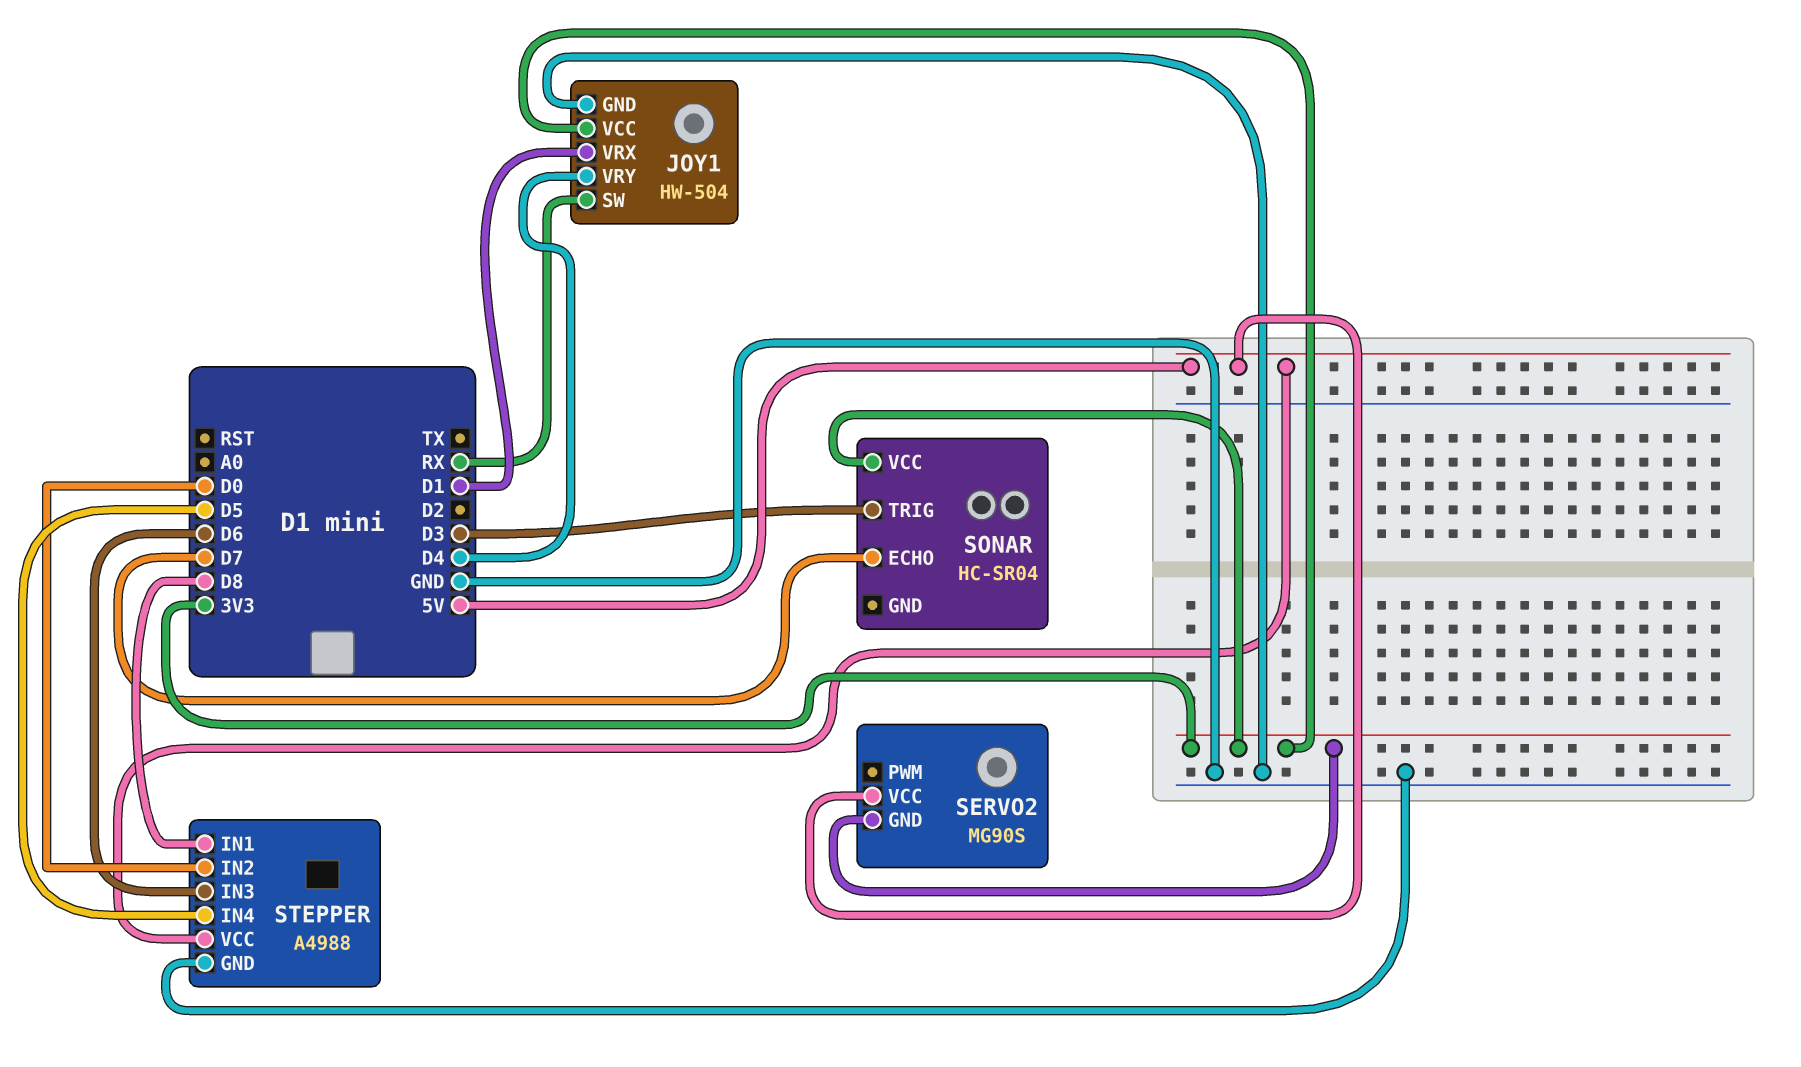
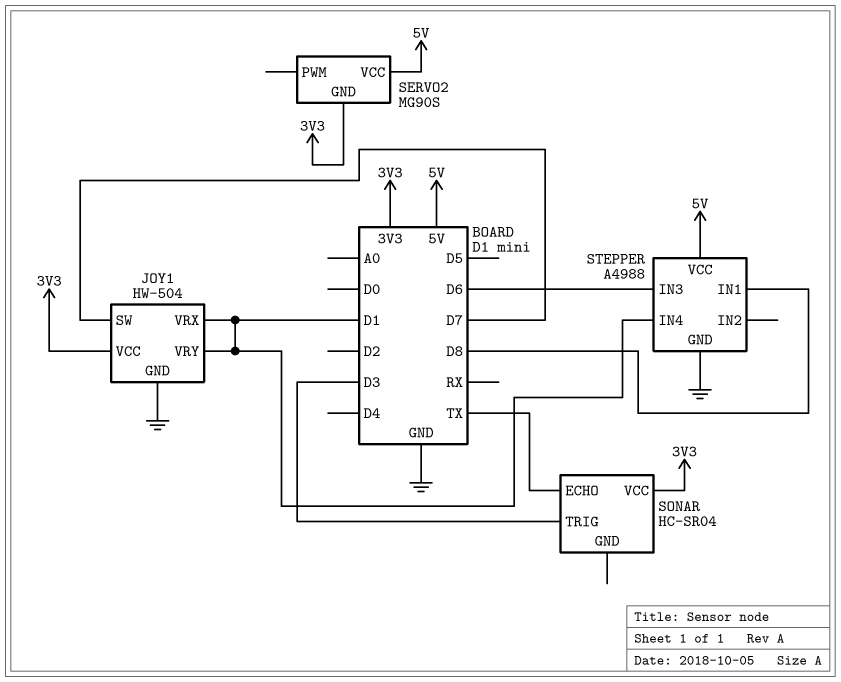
JOY1 pin SW: RX -> D7
JOY1 pin VRY: D4 -> D1
SONAR pin ECHO: D7 -> TX
STEPPER pin IN2: D0 -> none
STEPPER pin IN4: D5 -> D1

